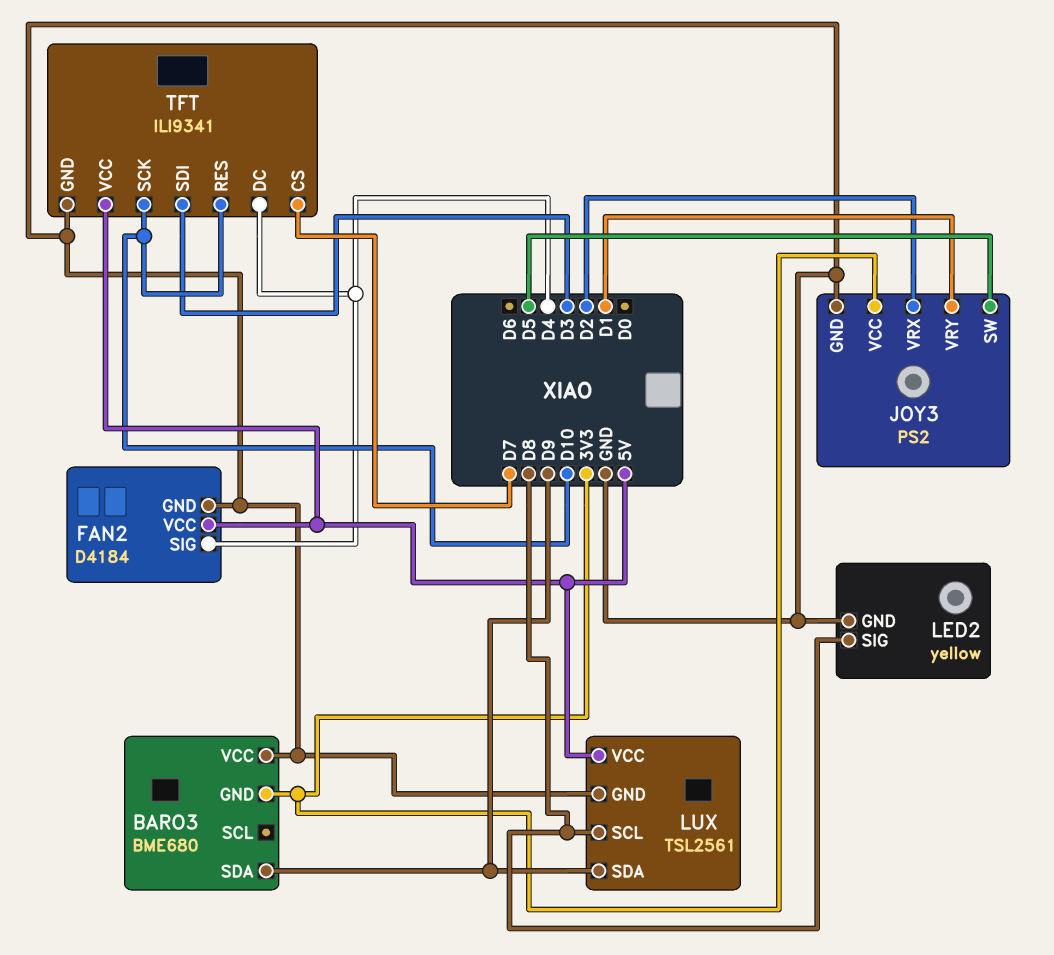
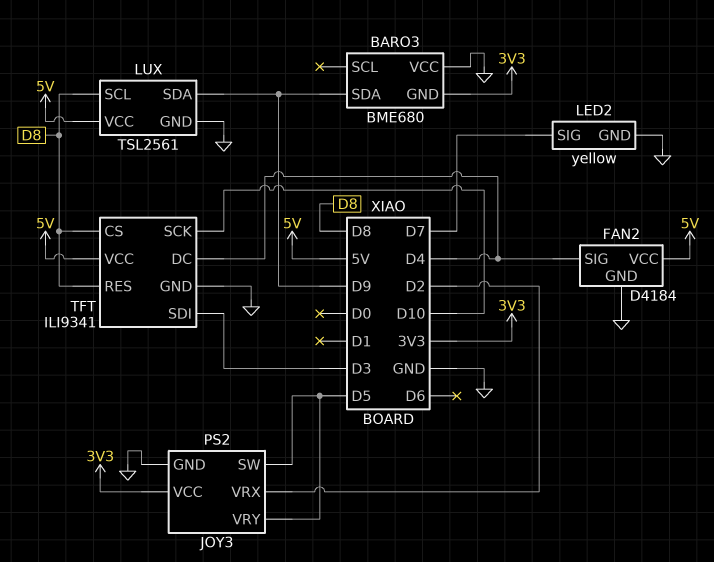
JOY3 pin VRY: D1 -> D5
LED2 pin SIG: D8 -> D7
TFT pin CS: D7 -> D8
TFT pin RES: D10 -> D8

